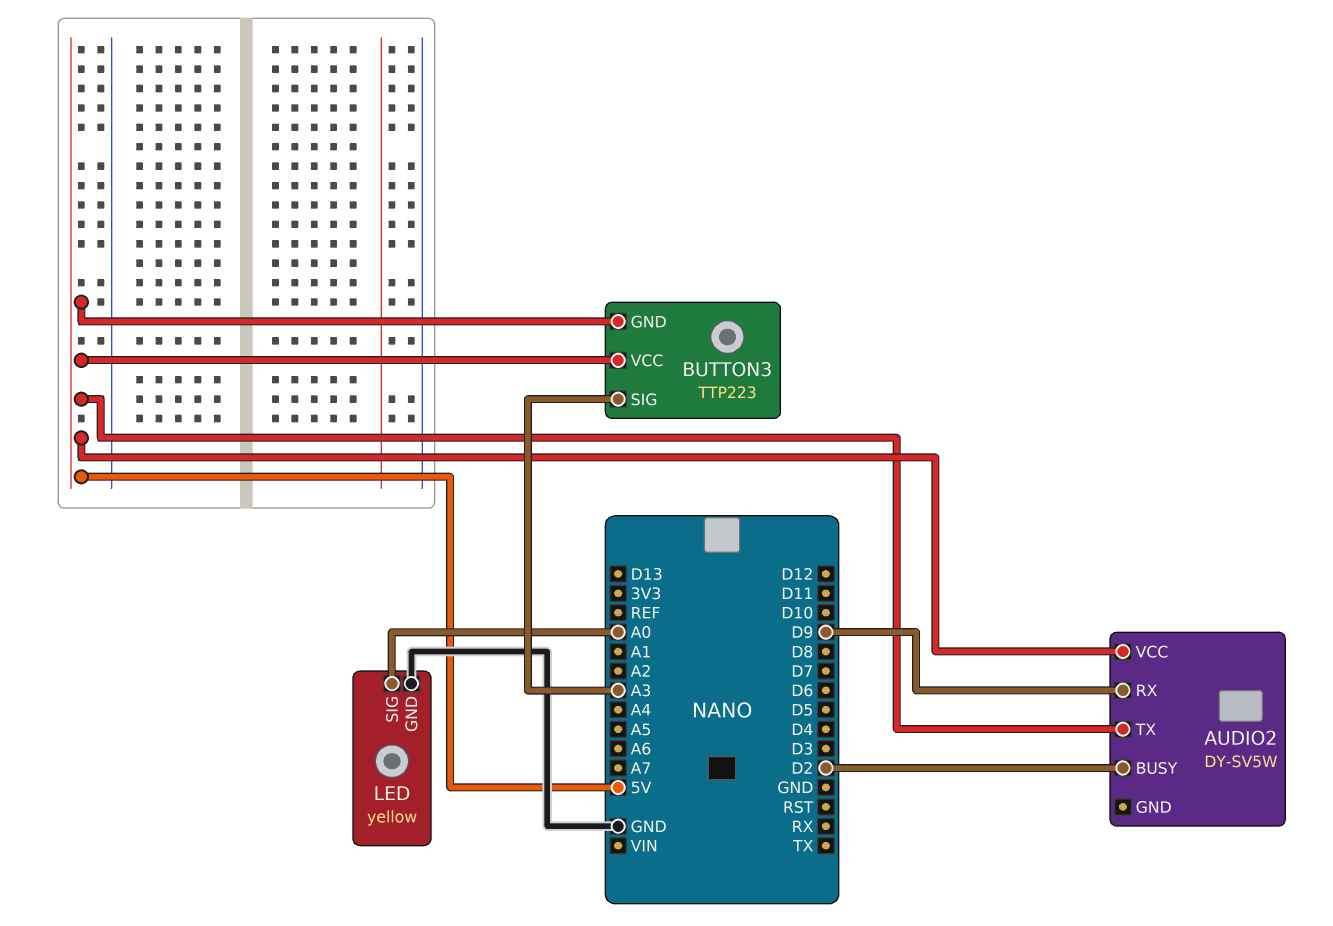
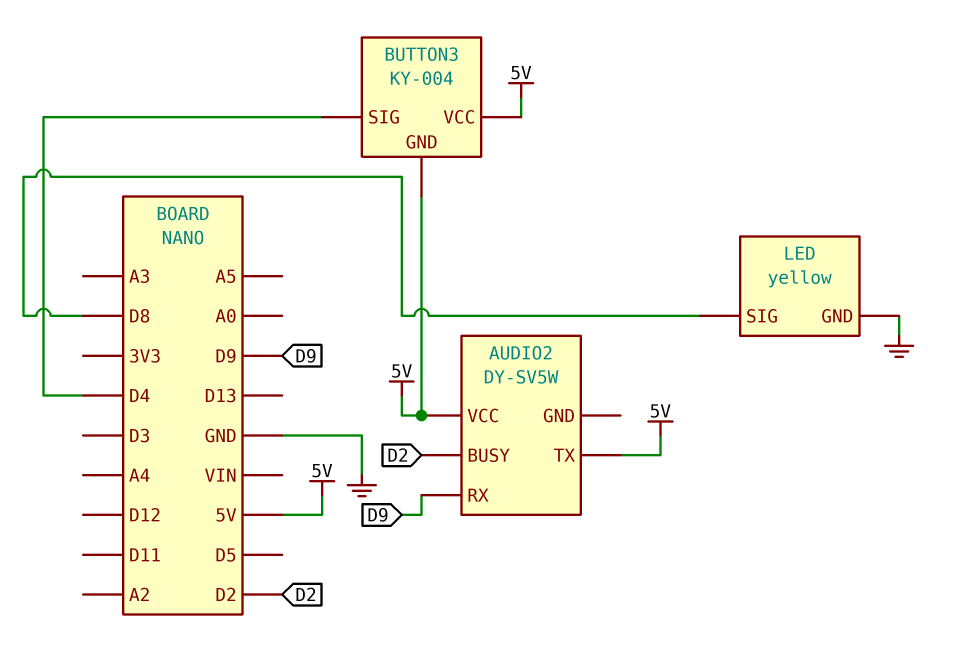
BUTTON3: TTP223 -> KY-004
BUTTON3 pin SIG: A3 -> D4
LED pin SIG: A0 -> D8

